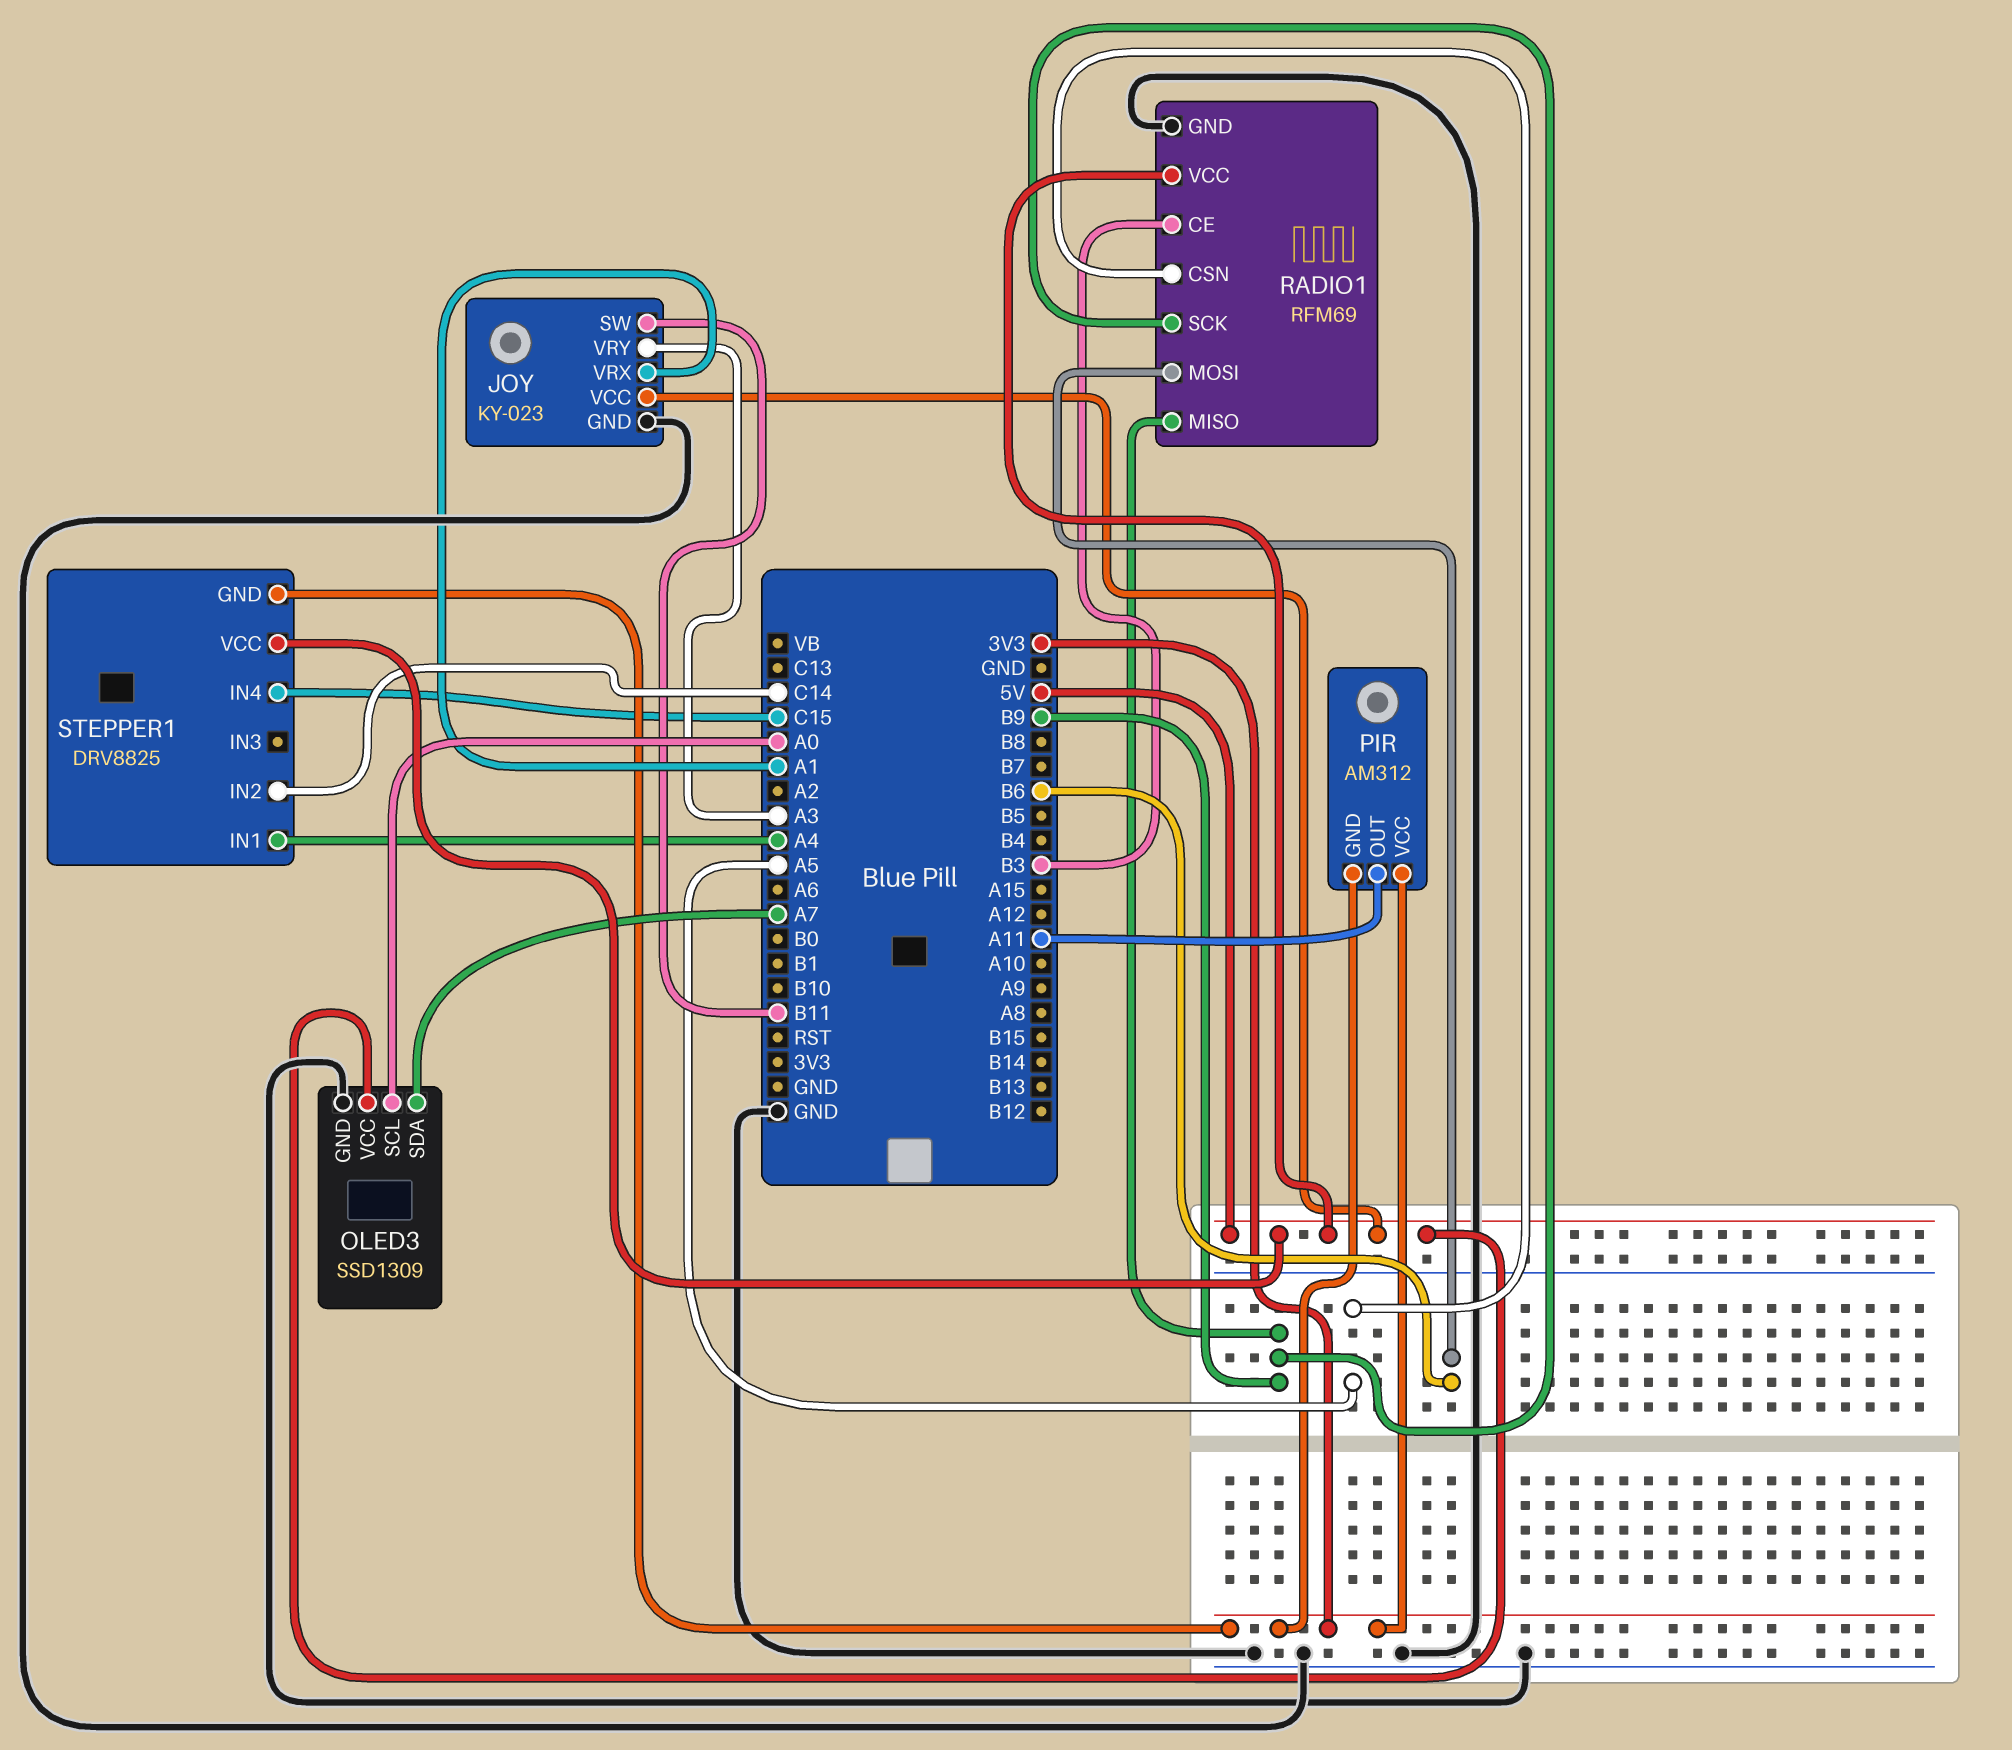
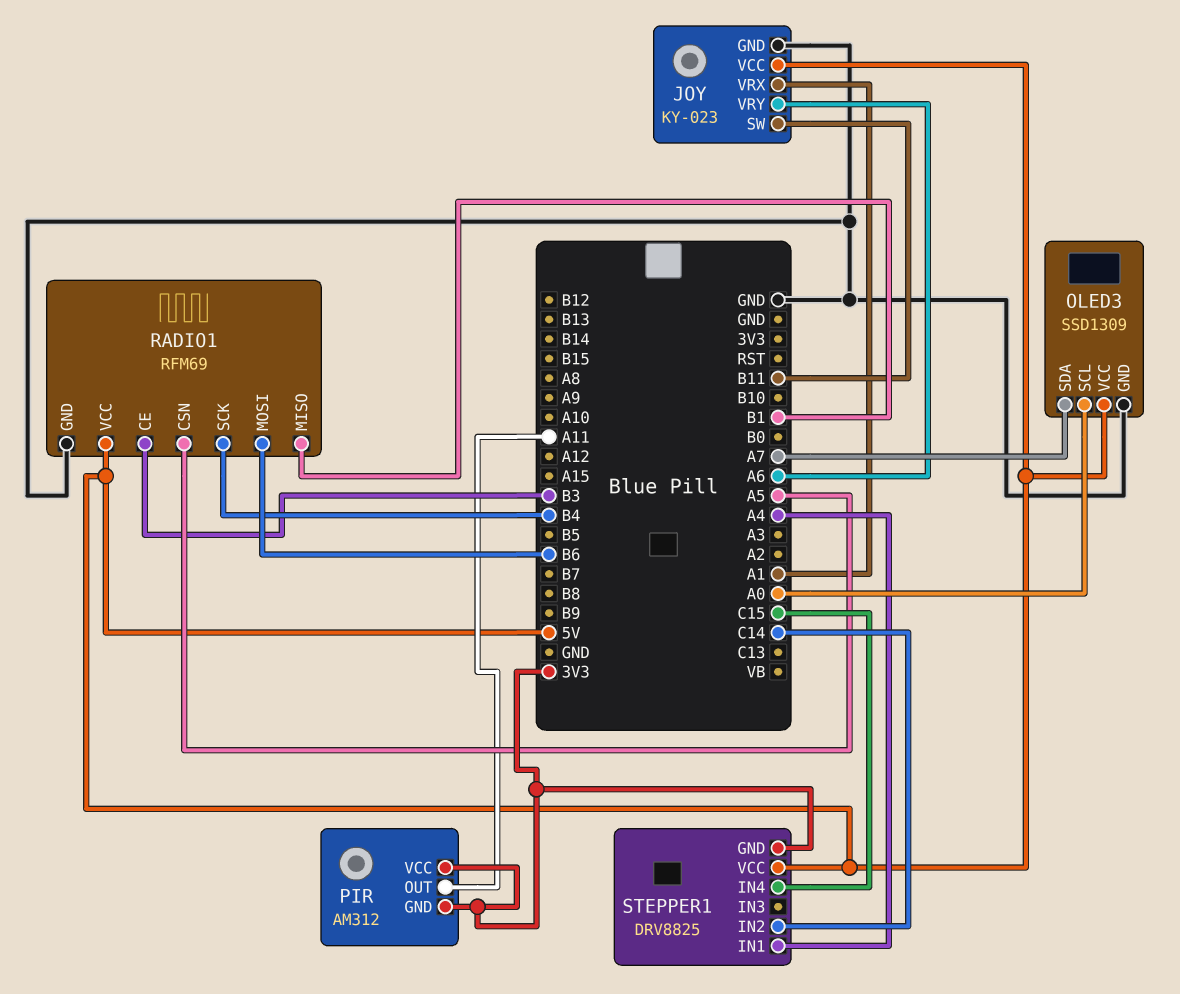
JOY pin VRY: A3 -> A6
RADIO1 pin MISO: B9 -> B1
RADIO1 pin SCK: B9 -> B4

